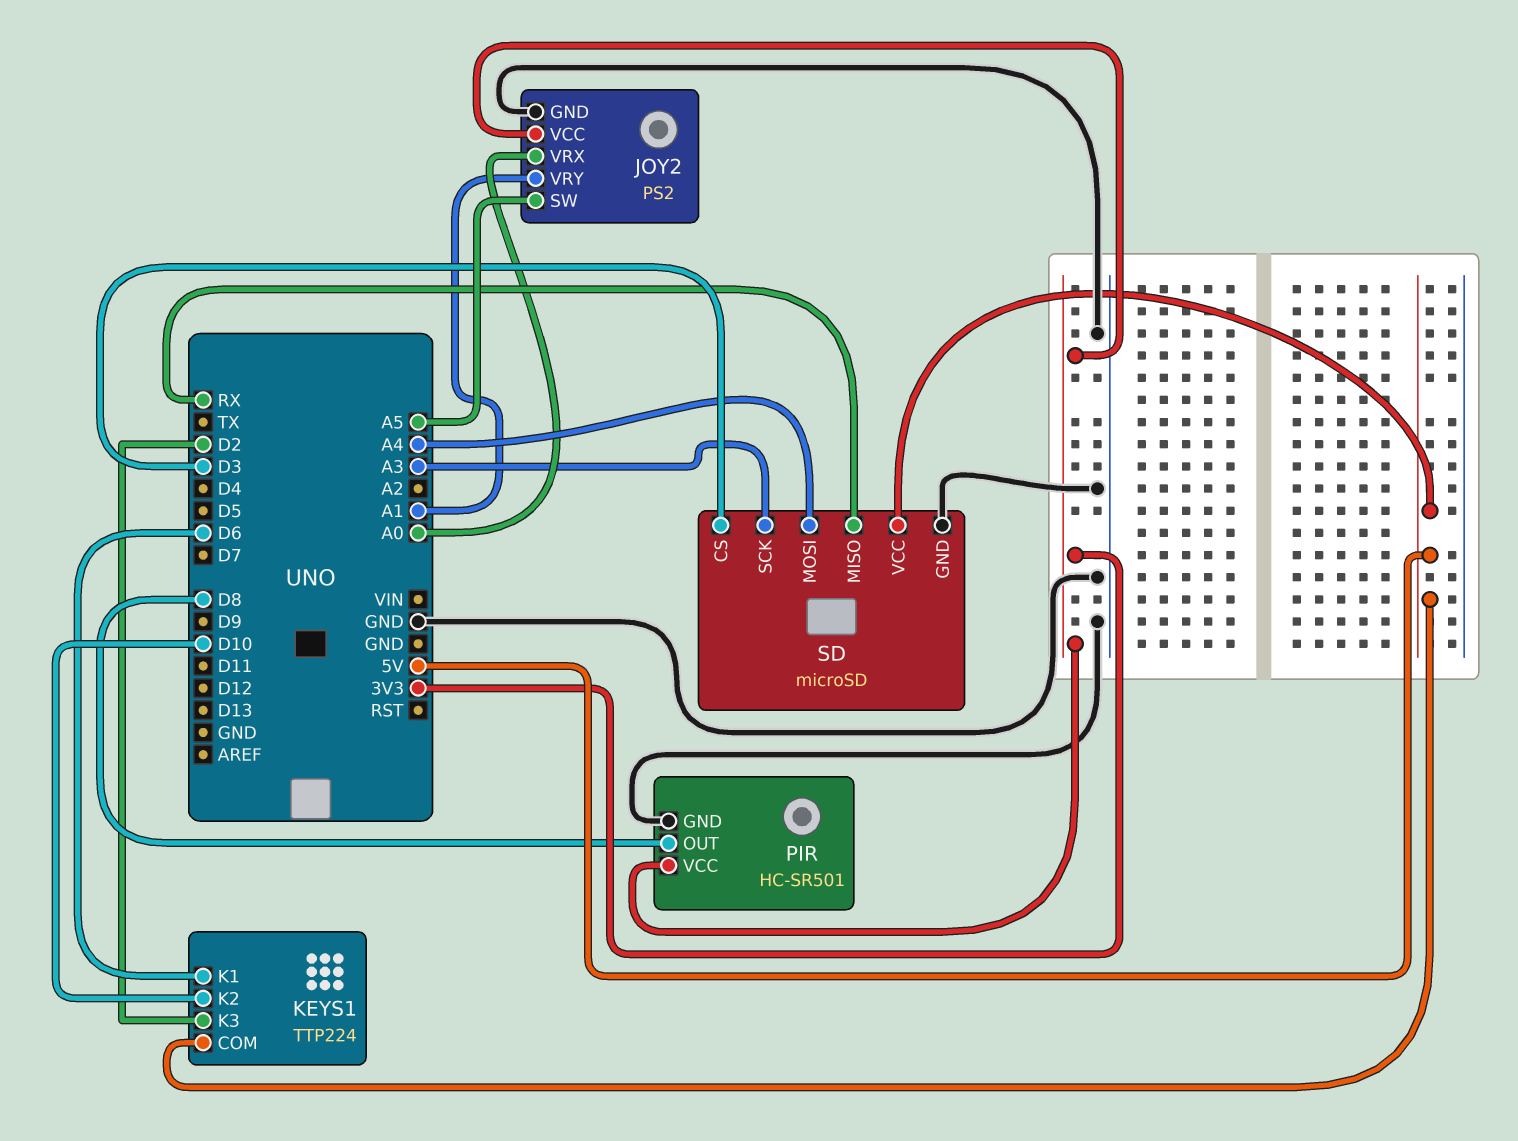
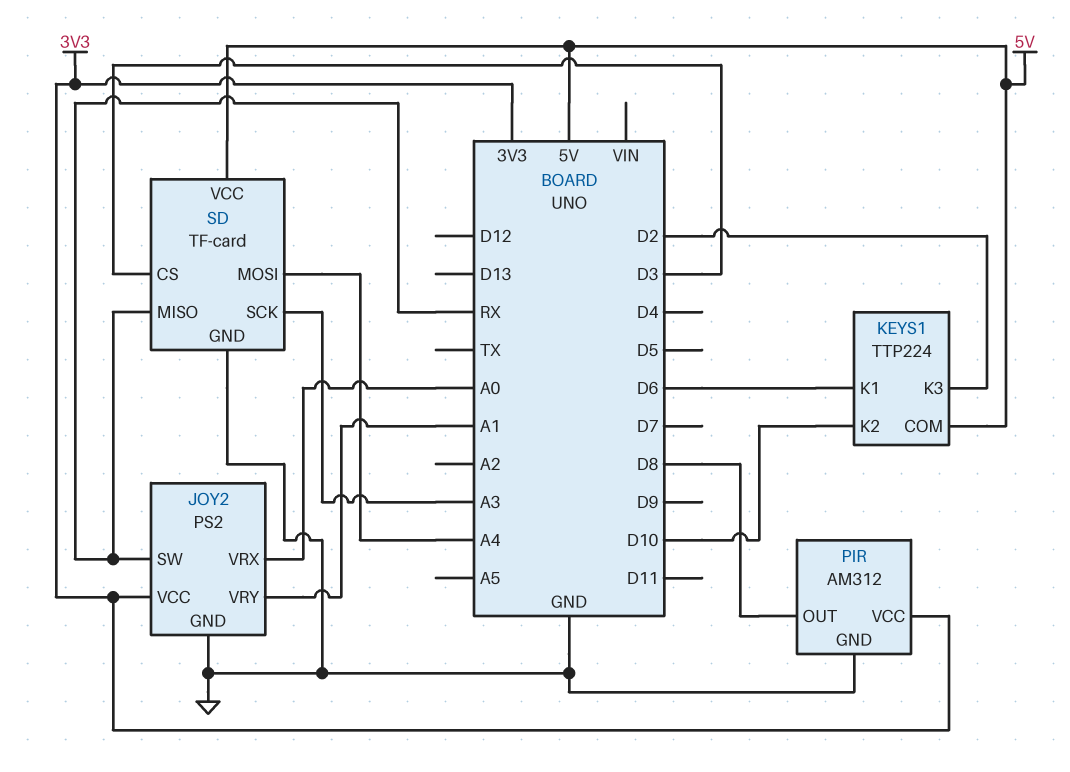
JOY2 pin SW: A5 -> RX
PIR: HC-SR501 -> AM312
SD: microSD -> TF-card

